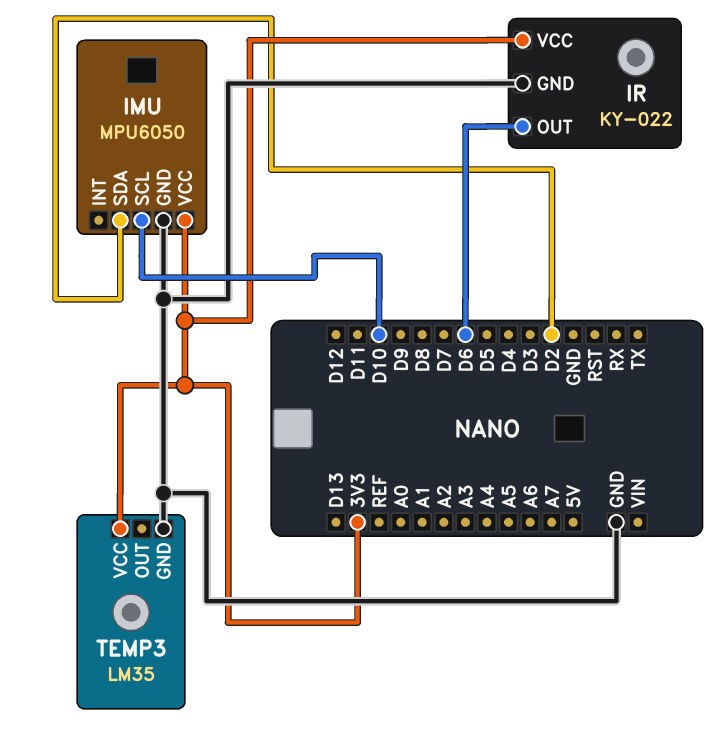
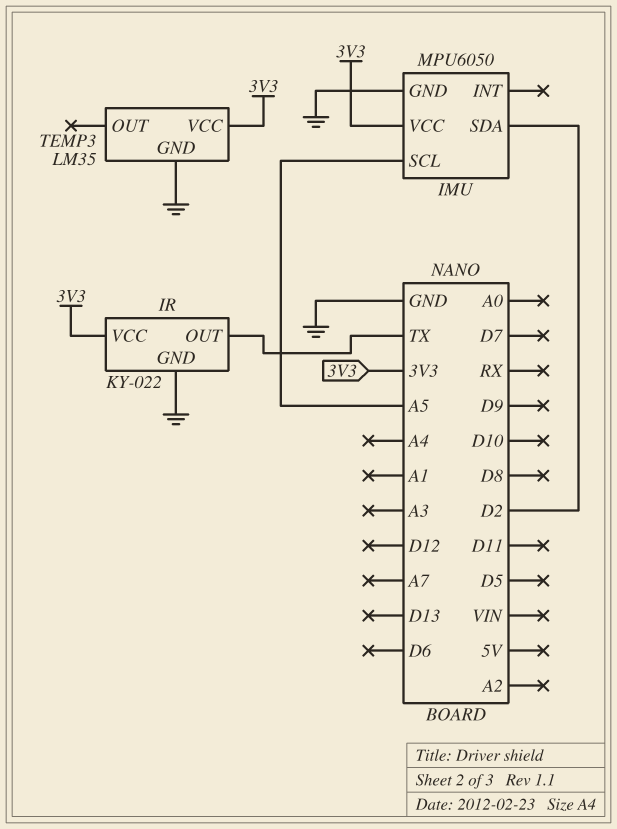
IMU pin SCL: D10 -> A5
IR pin OUT: D6 -> TX

